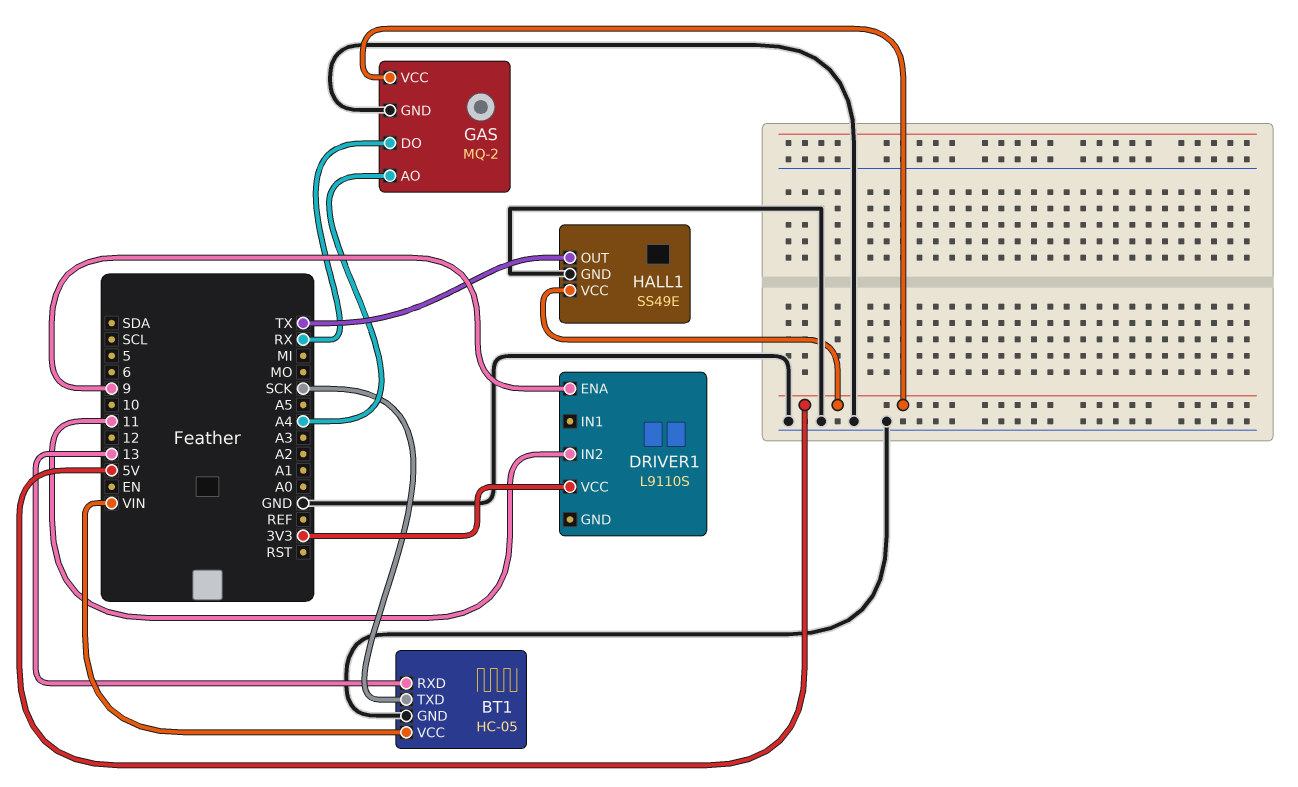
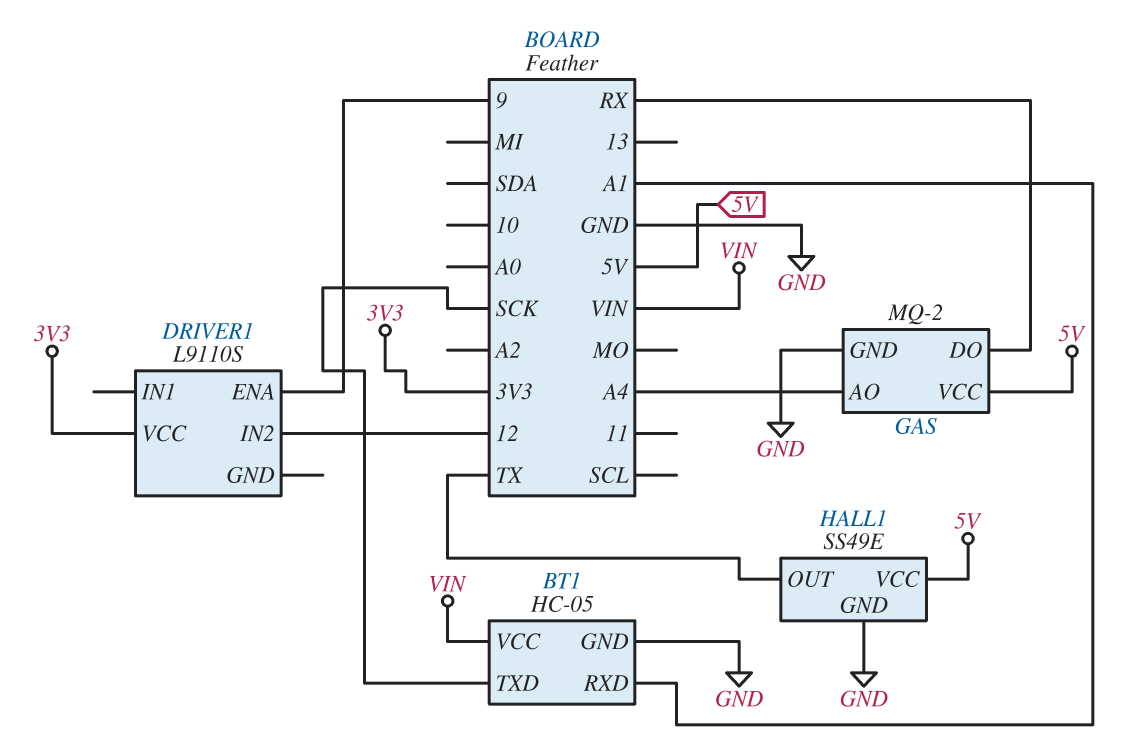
BT1 pin RXD: 13 -> A1
DRIVER1 pin IN2: 11 -> 12

